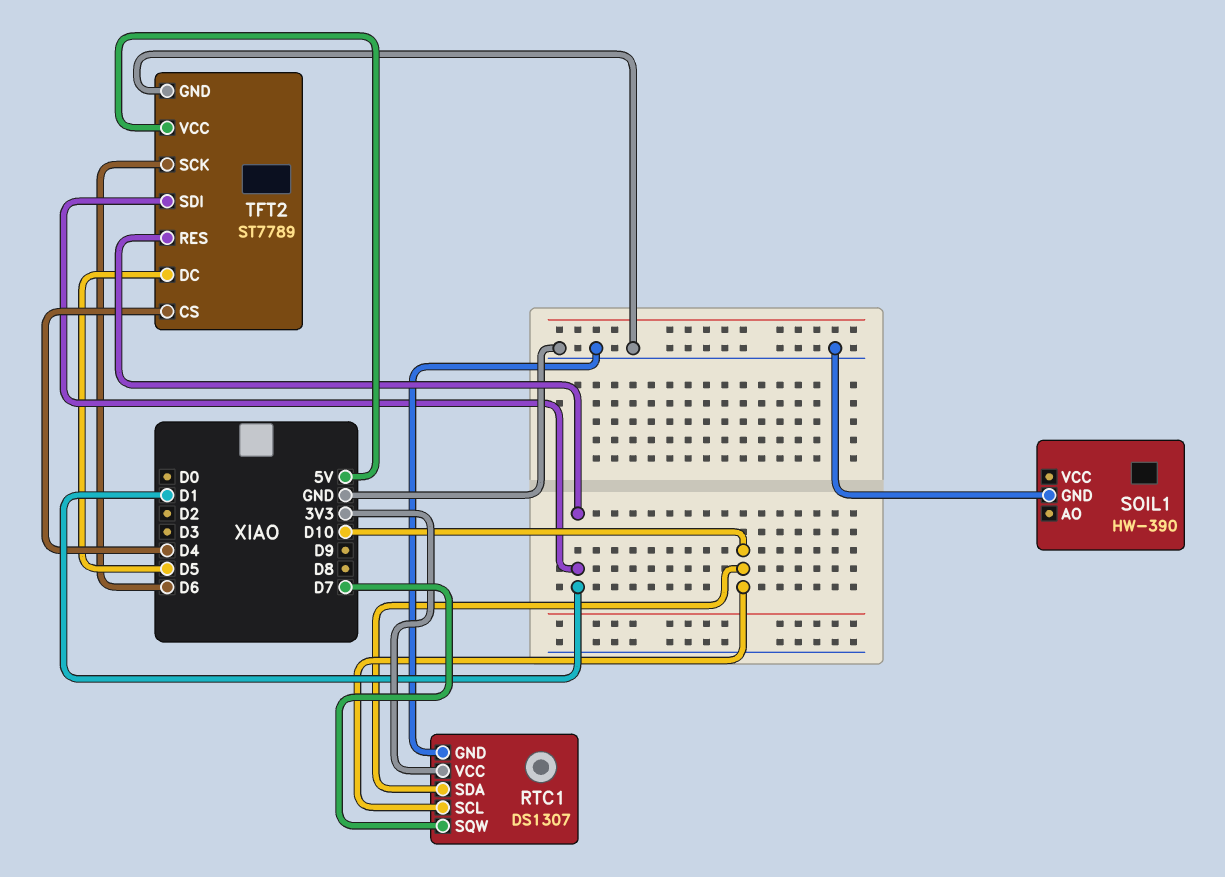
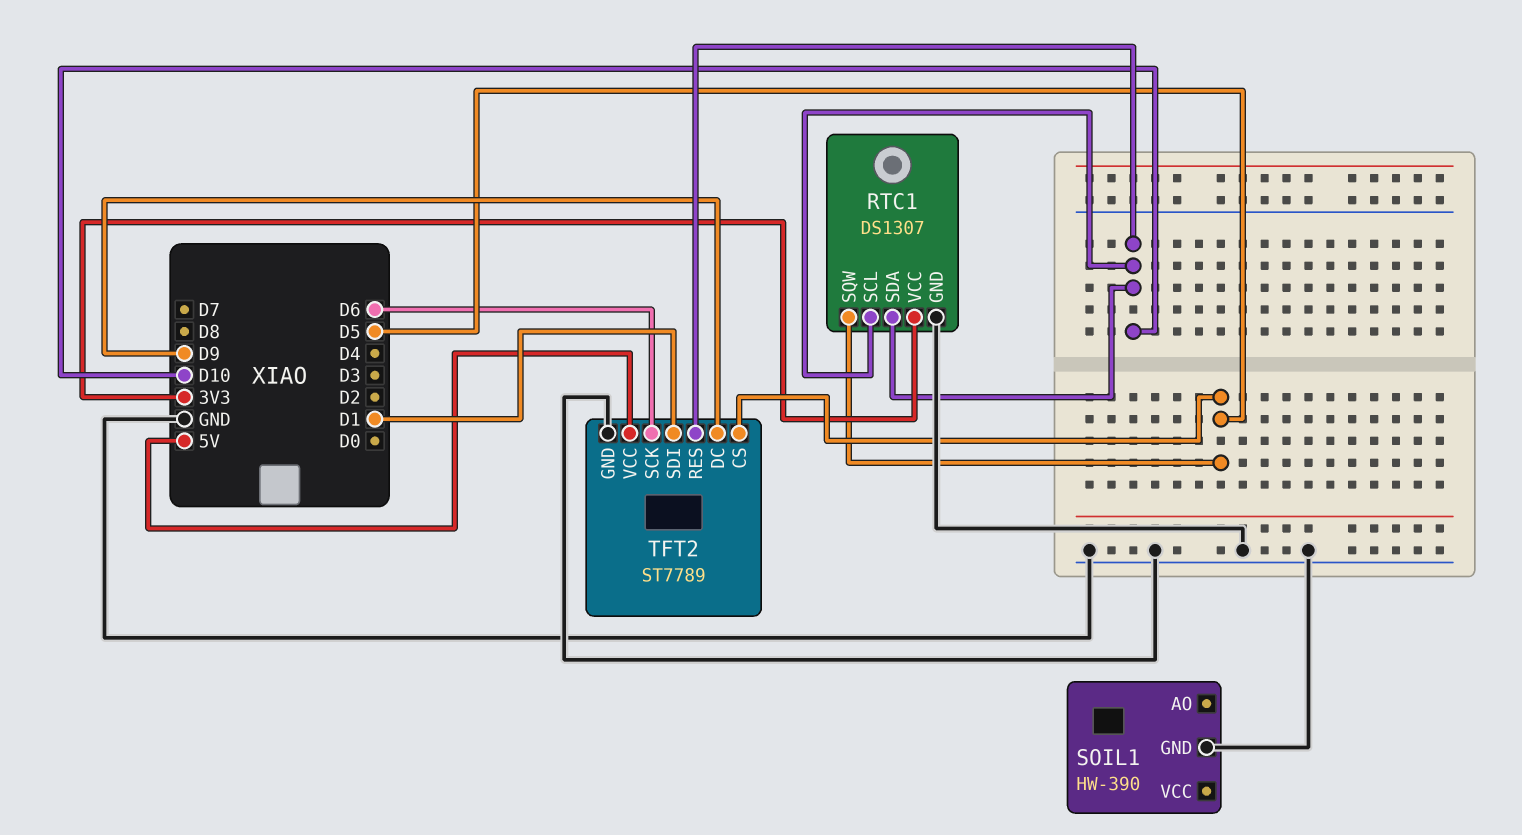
RTC1 pin SQW: D7 -> D5
TFT2 pin CS: D4 -> D5
TFT2 pin DC: D5 -> D9
TFT2 pin RES: D1 -> D10

